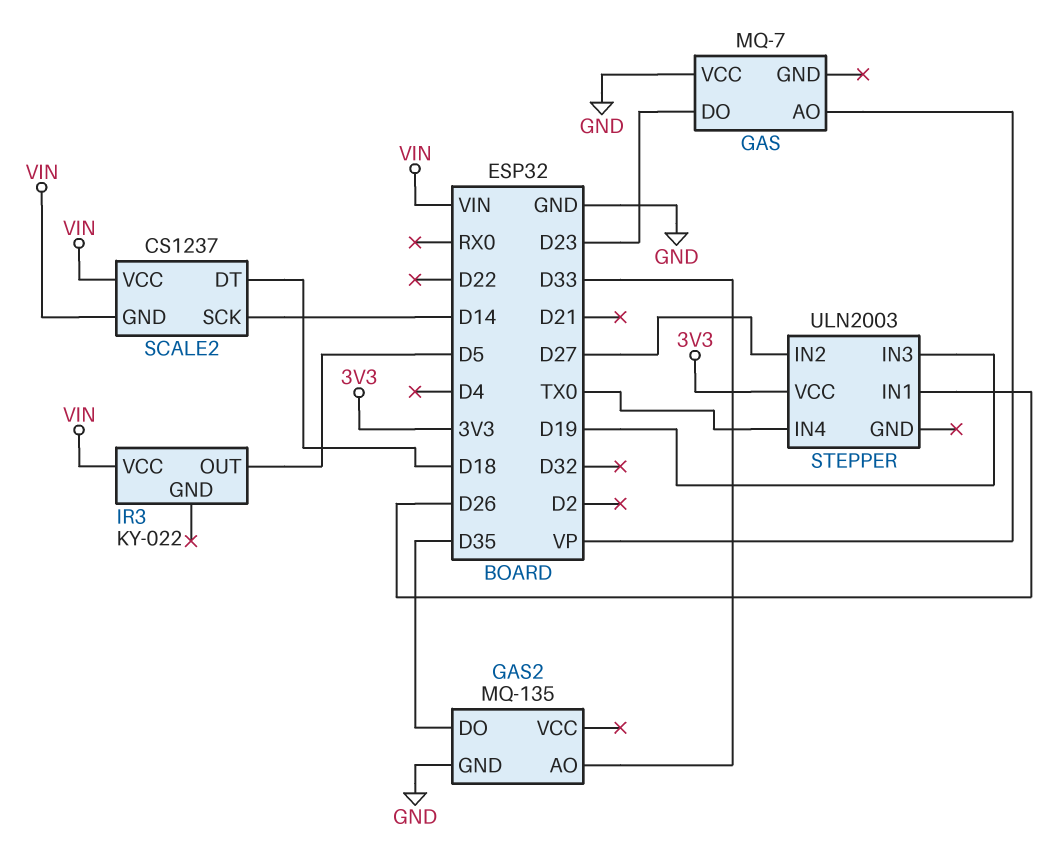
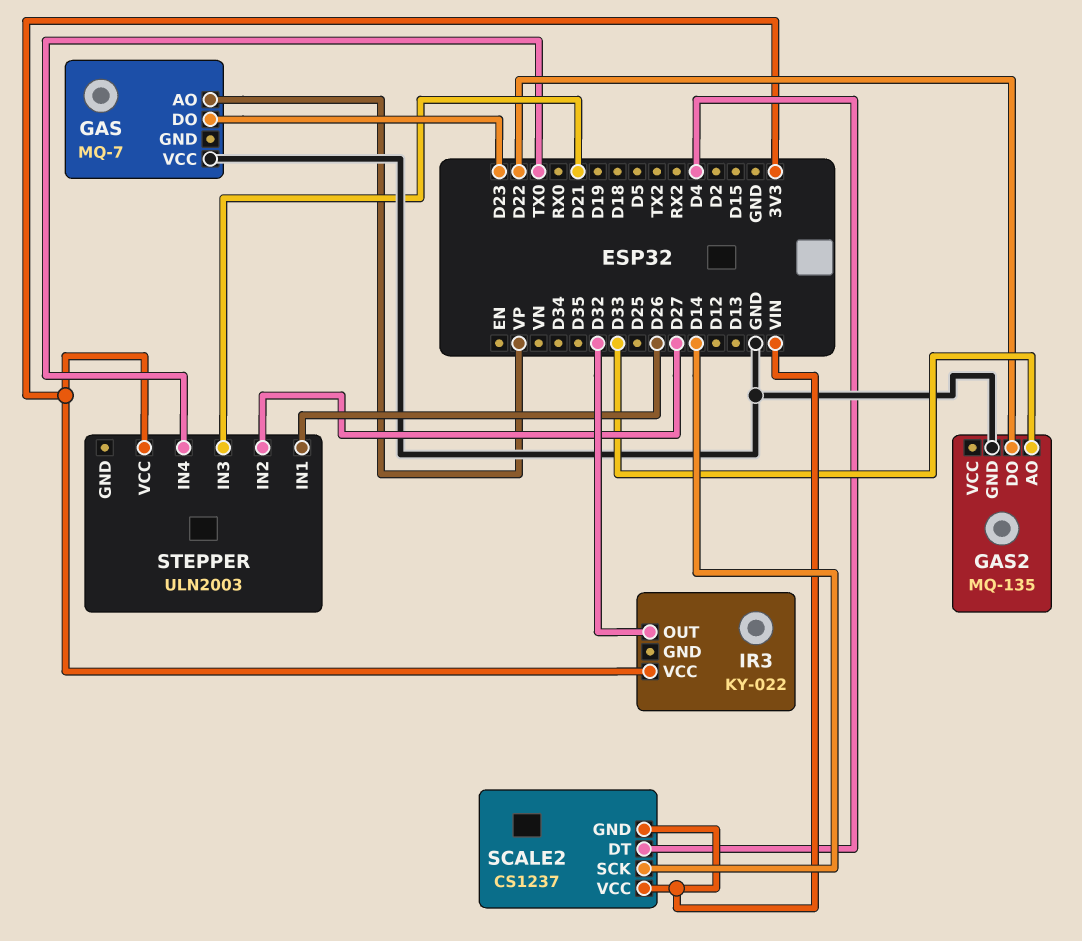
GAS2 pin DO: D35 -> D22
IR3 pin OUT: D5 -> D32
IR3 pin VCC: VIN -> 3V3
SCALE2 pin DT: D18 -> D4
STEPPER pin IN3: D19 -> D21

